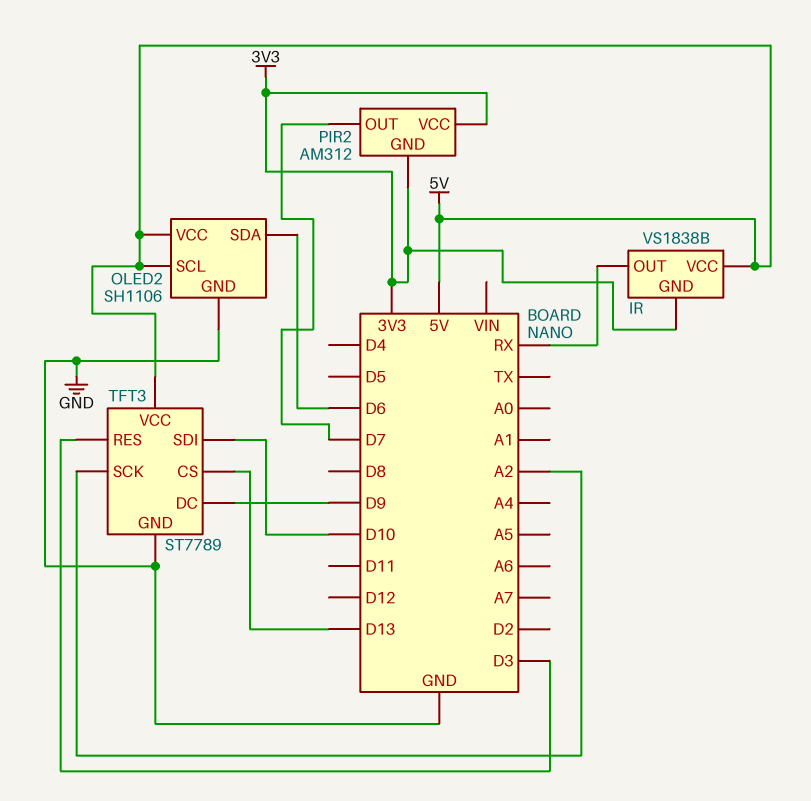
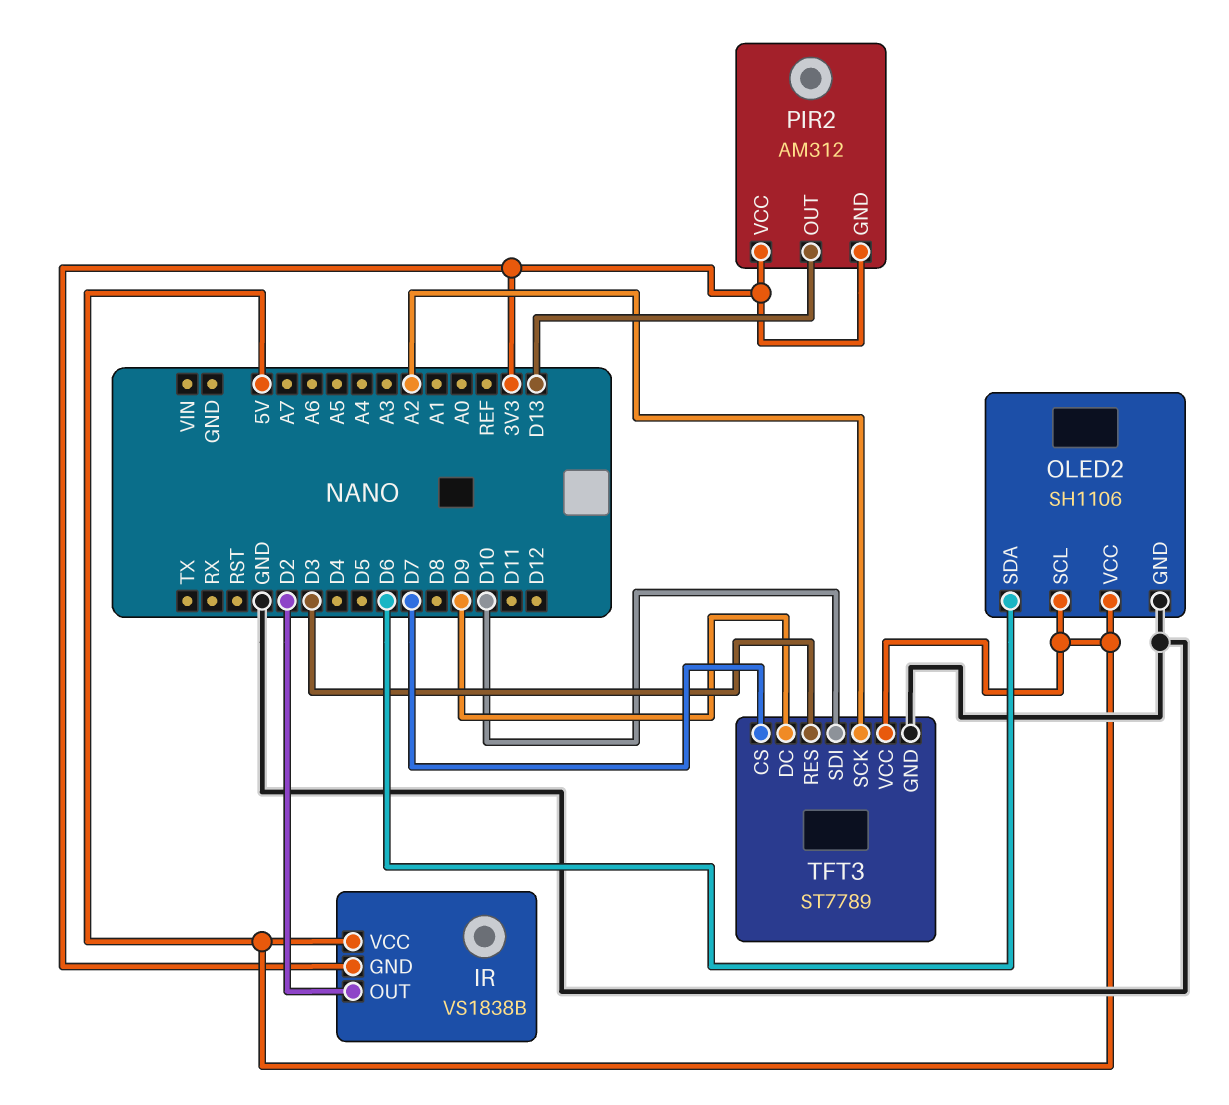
IR pin OUT: RX -> D2
PIR2 pin OUT: D7 -> D13
TFT3 pin CS: D13 -> D7

